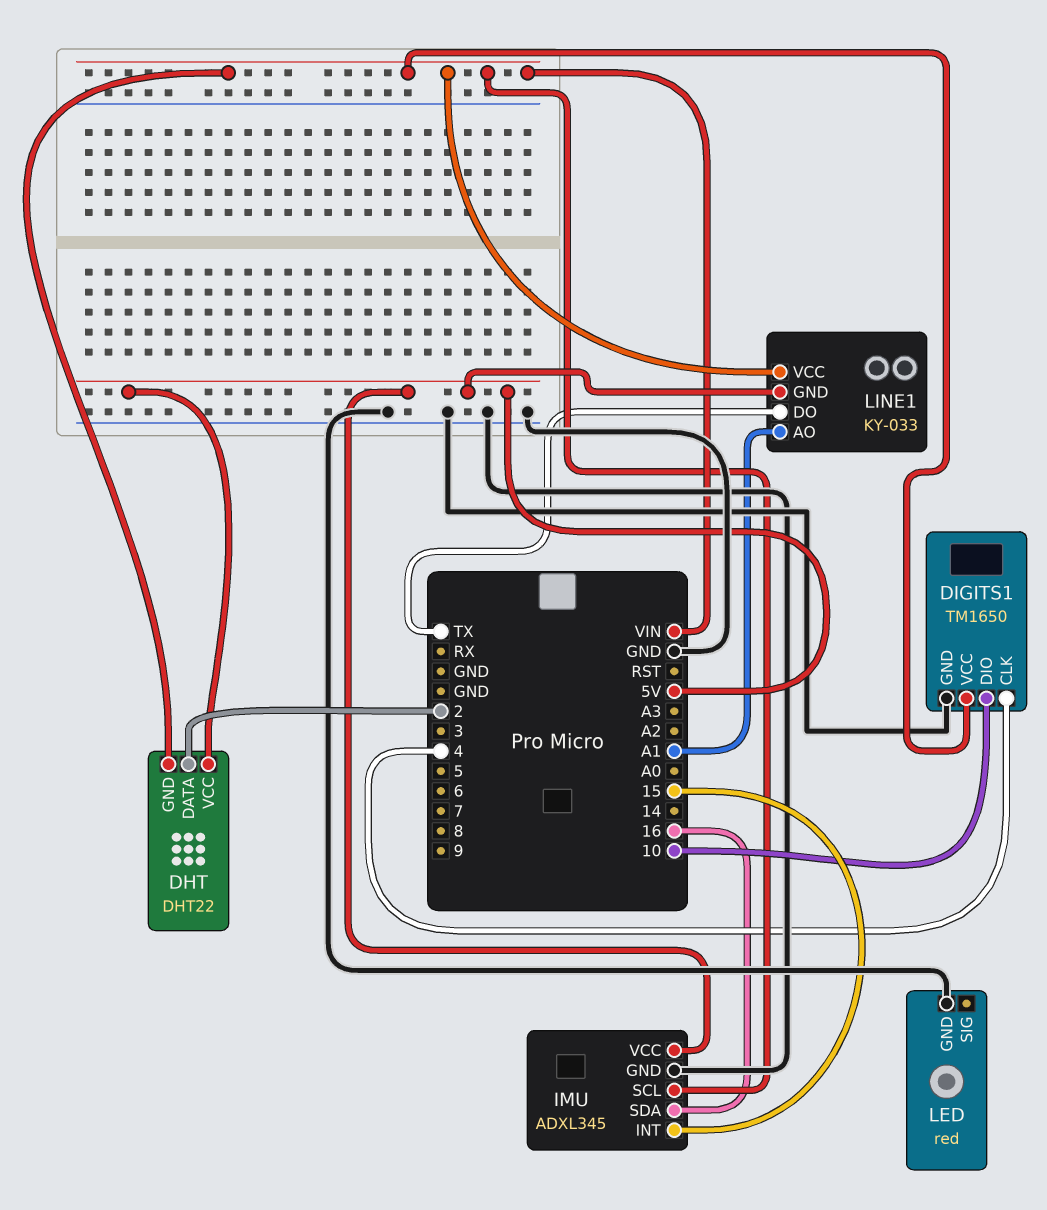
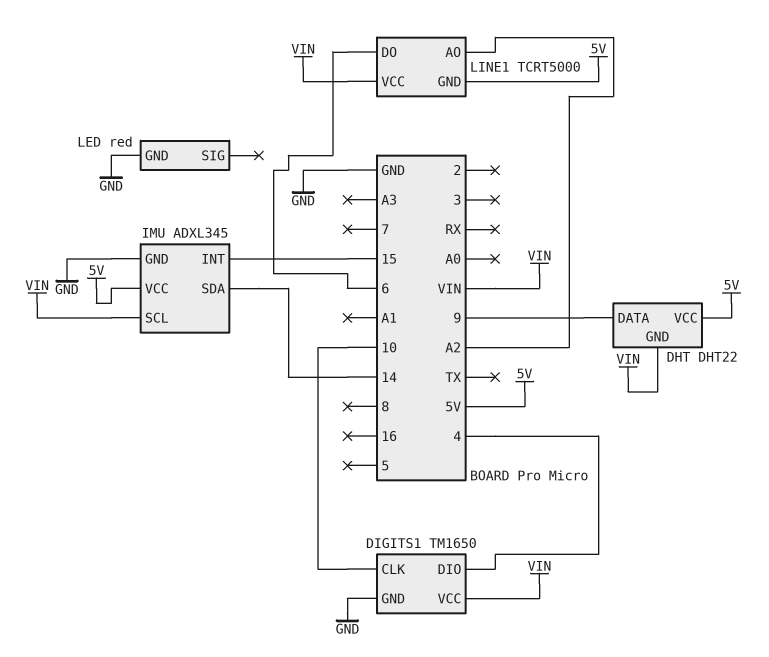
DHT pin DATA: 2 -> 9
DIGITS1 pin CLK: 4 -> 10
DIGITS1 pin DIO: 10 -> 4
IMU pin SDA: 16 -> 14
LINE1: KY-033 -> TCRT5000
LINE1 pin AO: A1 -> A2
LINE1 pin DO: TX -> 6

